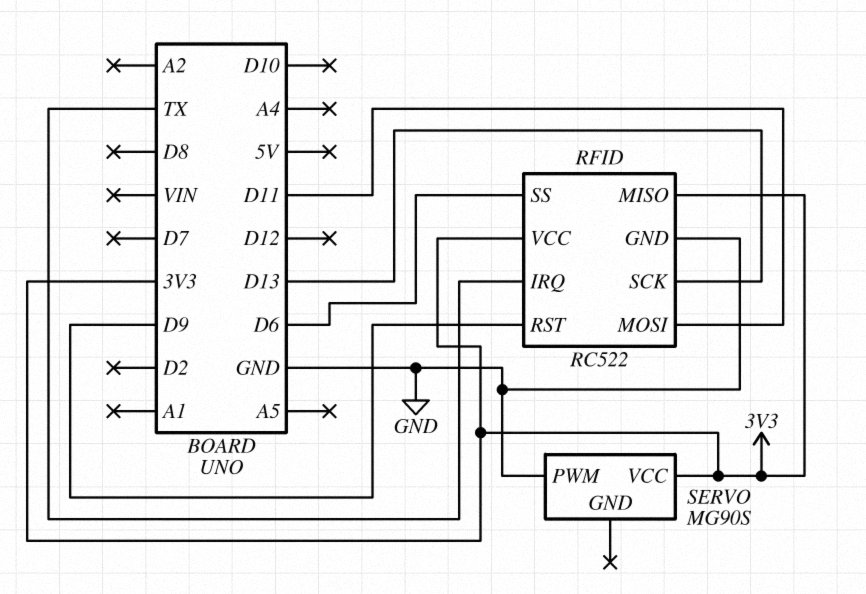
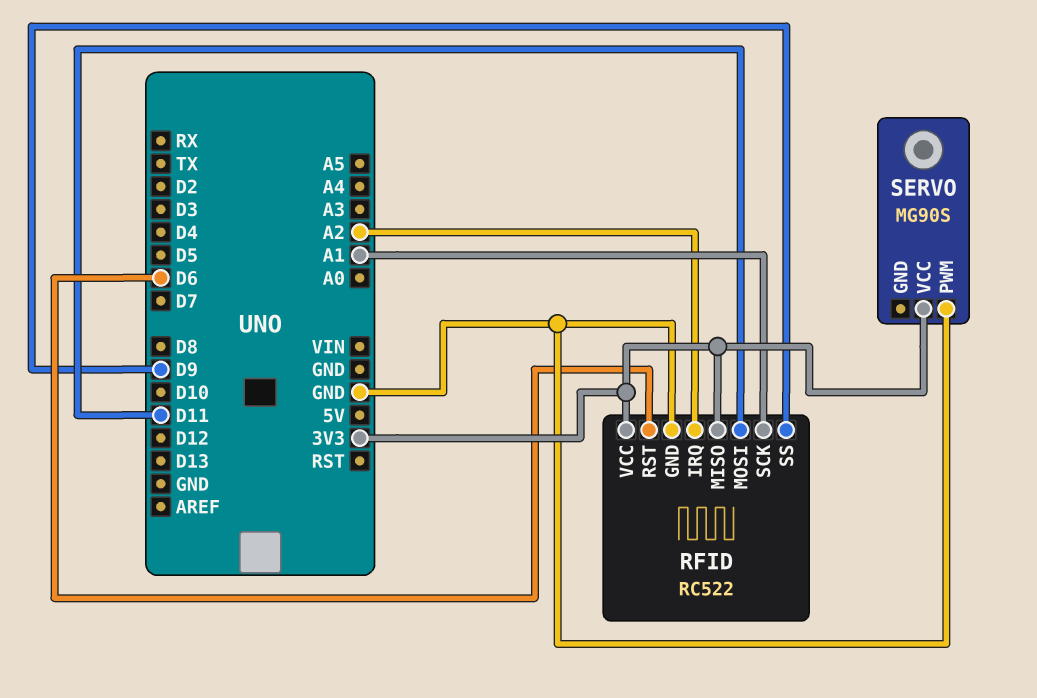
RFID pin IRQ: TX -> A2
RFID pin RST: D9 -> D6
RFID pin SCK: D13 -> A1
RFID pin SS: D6 -> D9

